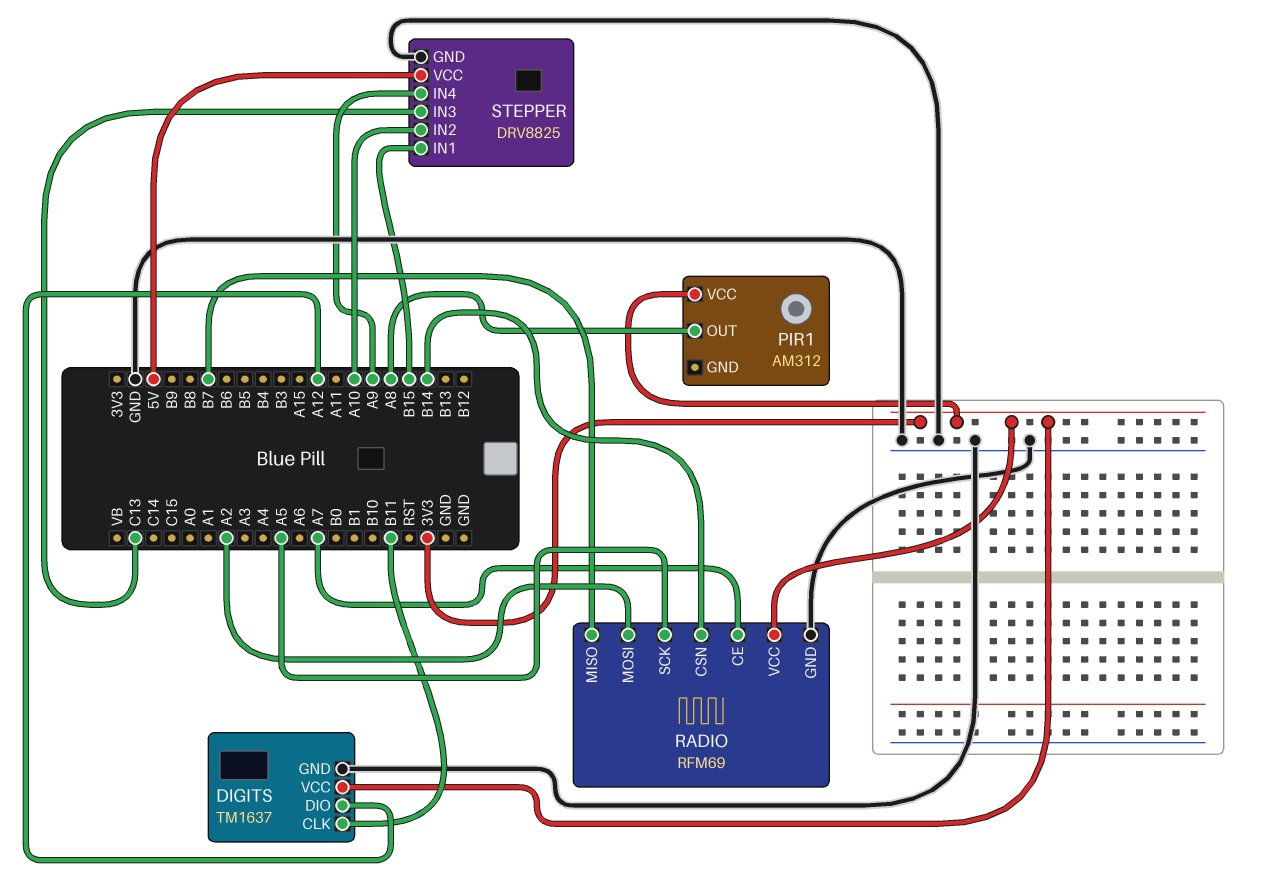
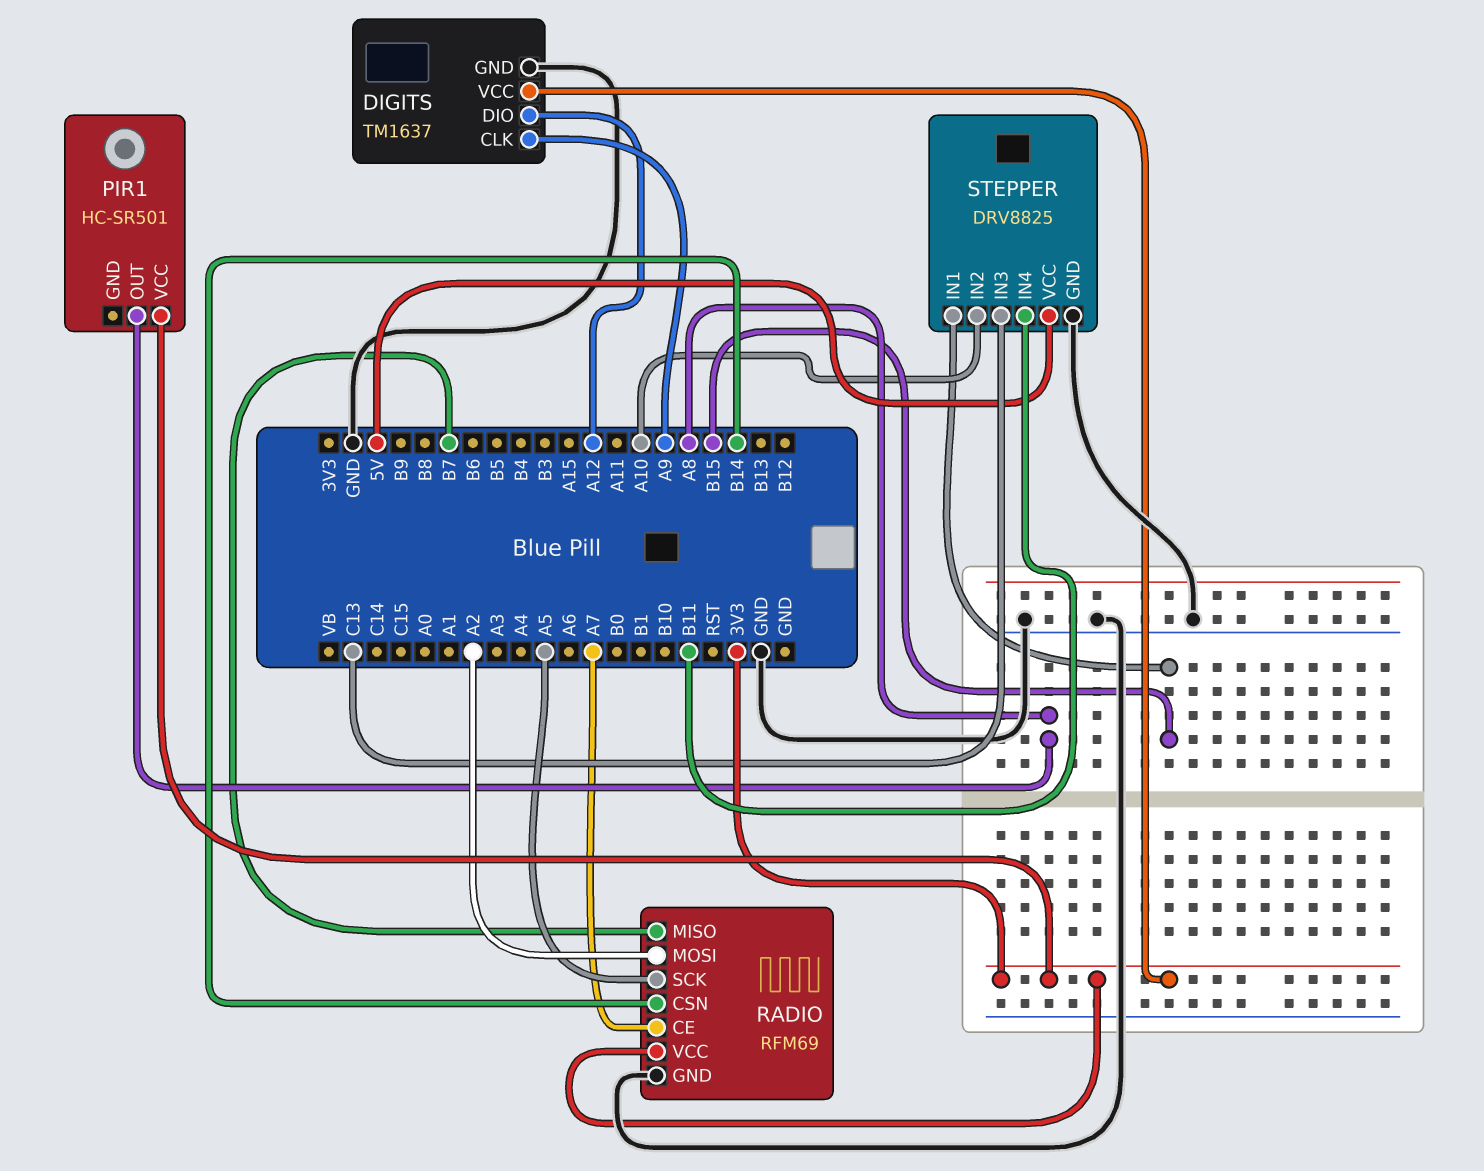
DIGITS pin CLK: B11 -> A9
PIR1: AM312 -> HC-SR501
STEPPER pin IN4: A9 -> B11

